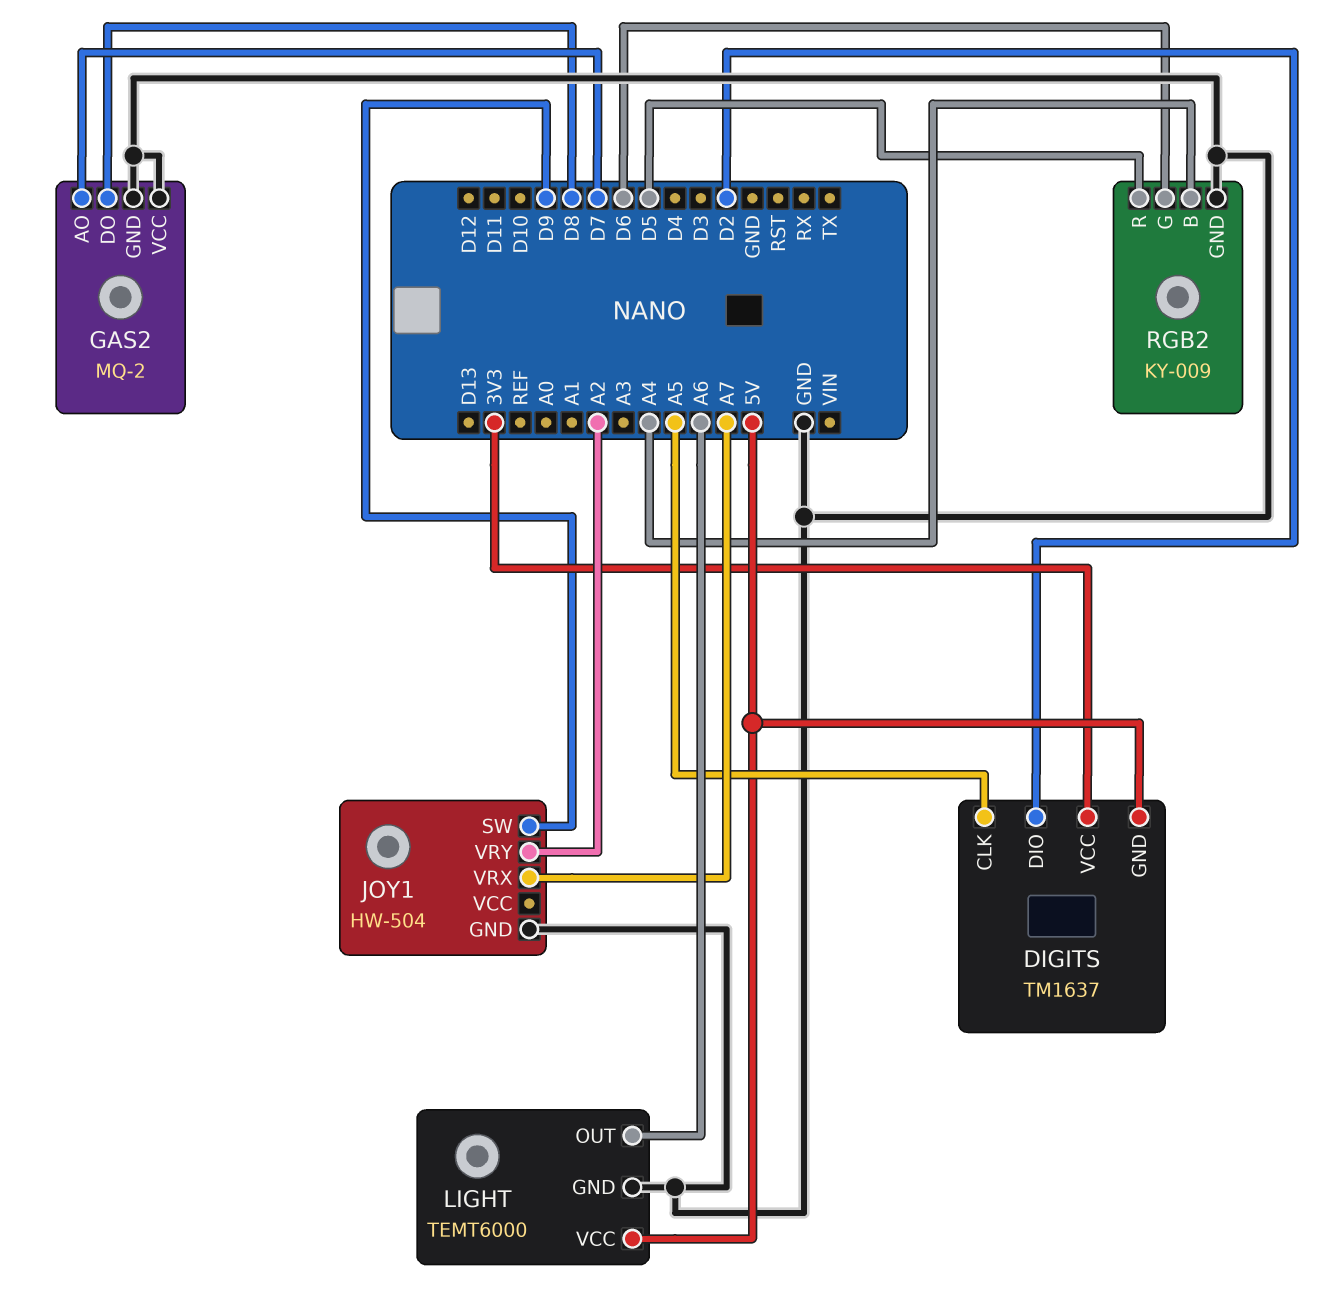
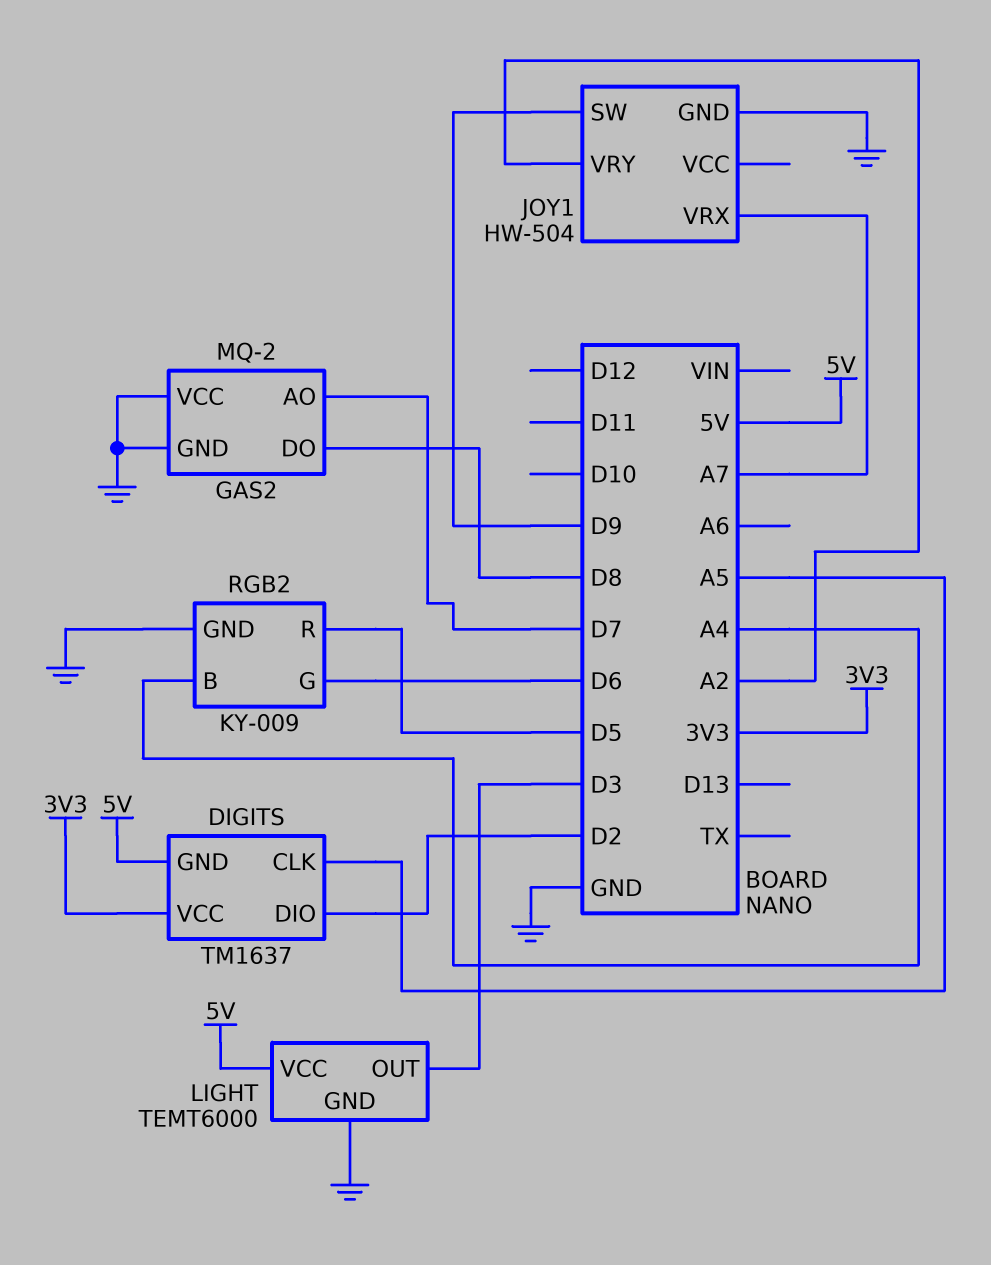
LIGHT pin OUT: A6 -> D3

